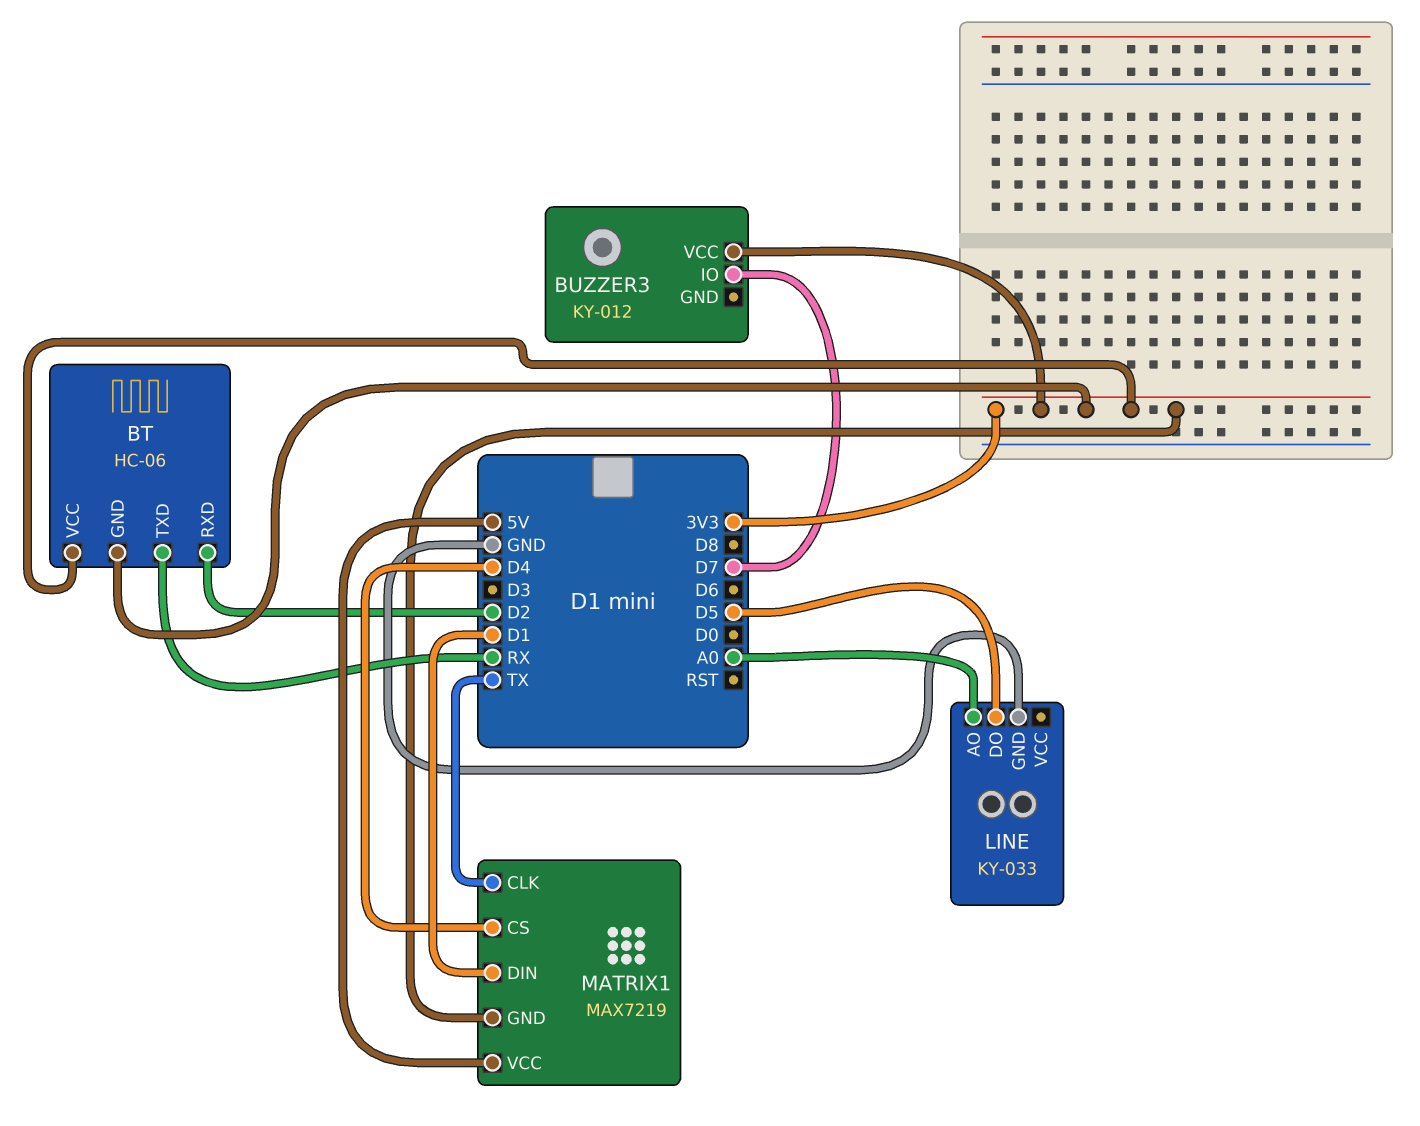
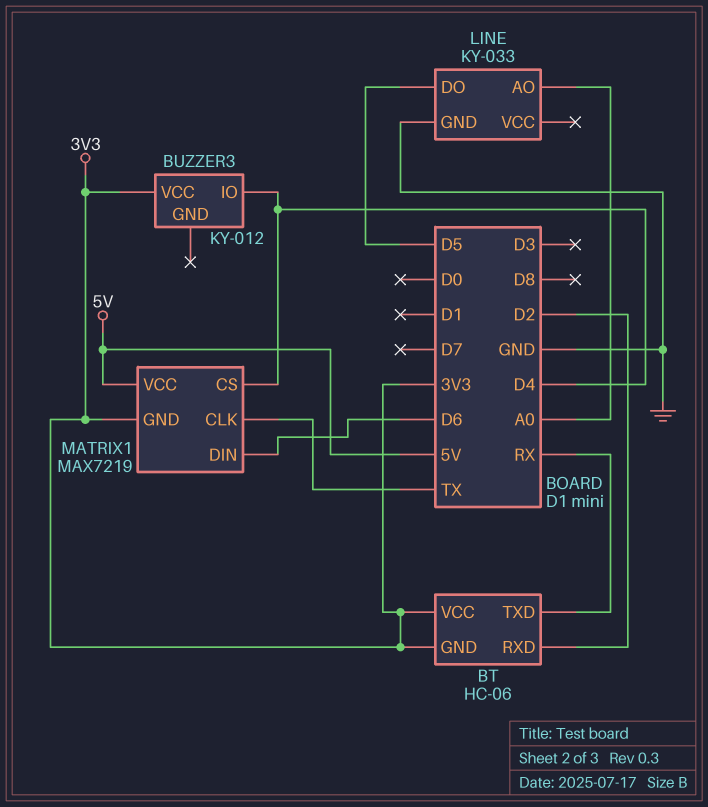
BUZZER3 pin IO: D7 -> D4
MATRIX1 pin DIN: D1 -> D6

